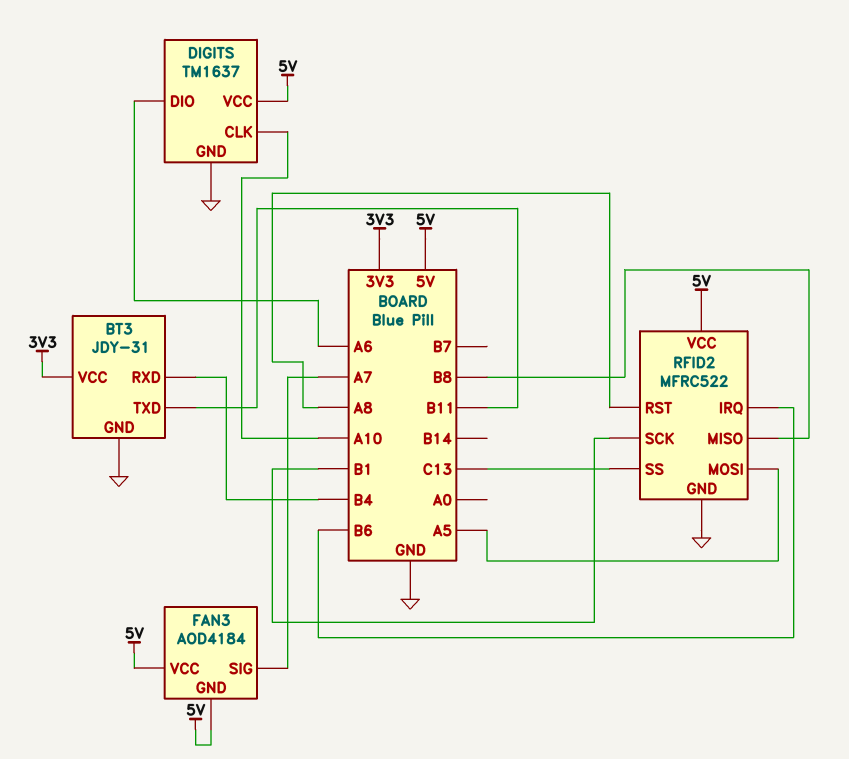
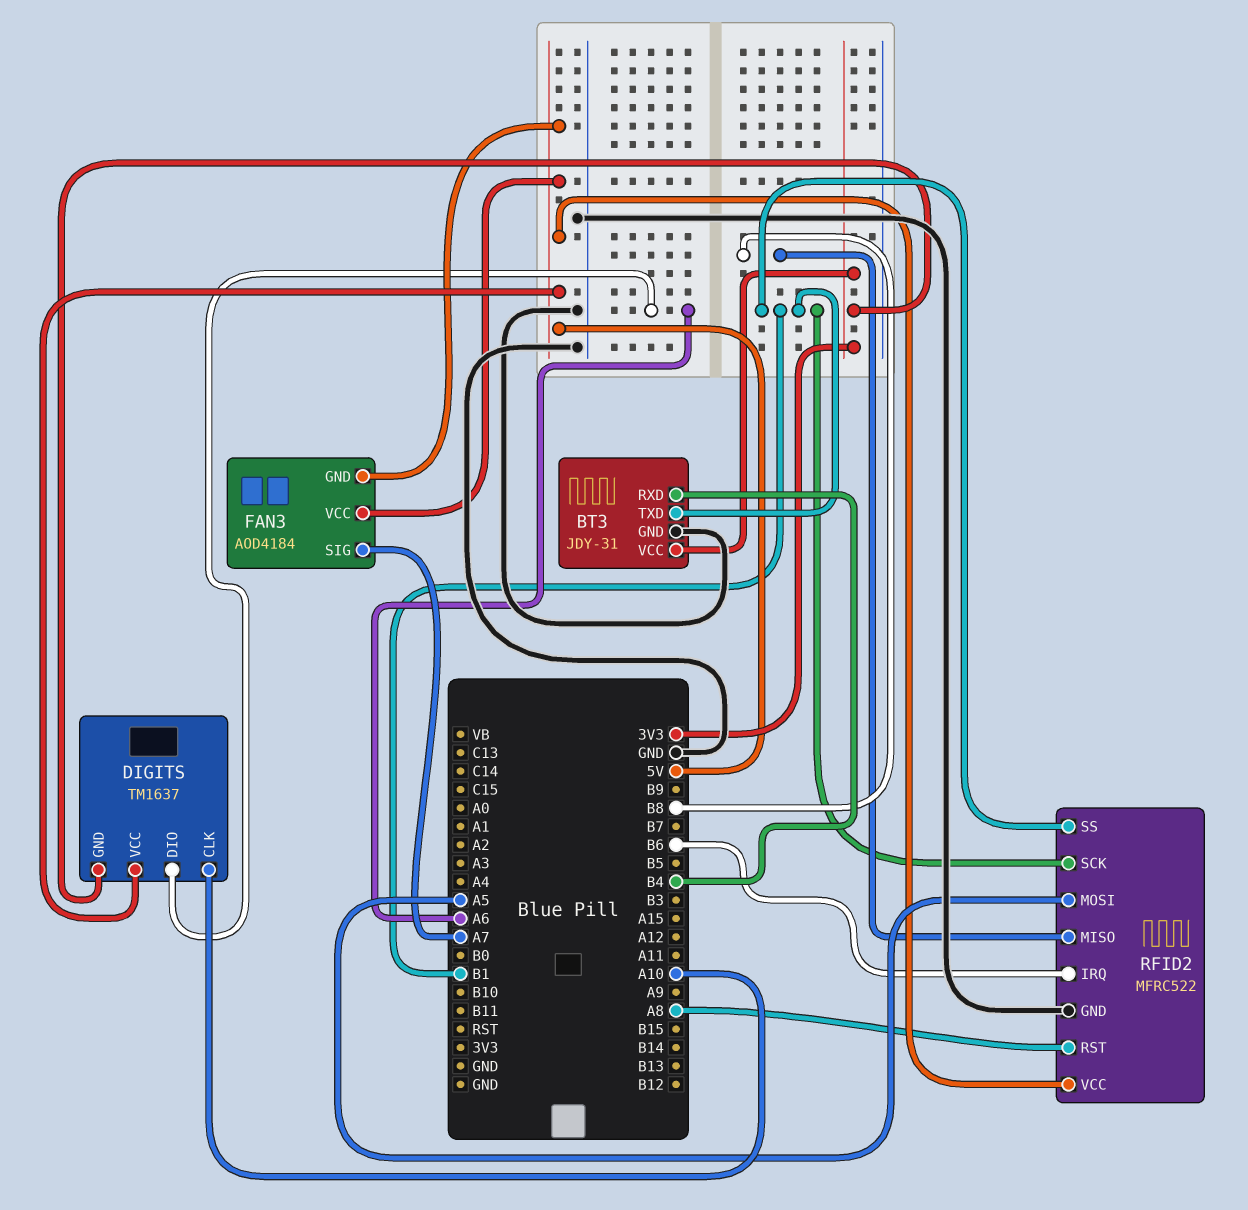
BT3 pin TXD: B11 -> B1
DIGITS pin GND: GND -> 3V3
RFID2 pin SS: C13 -> B1

